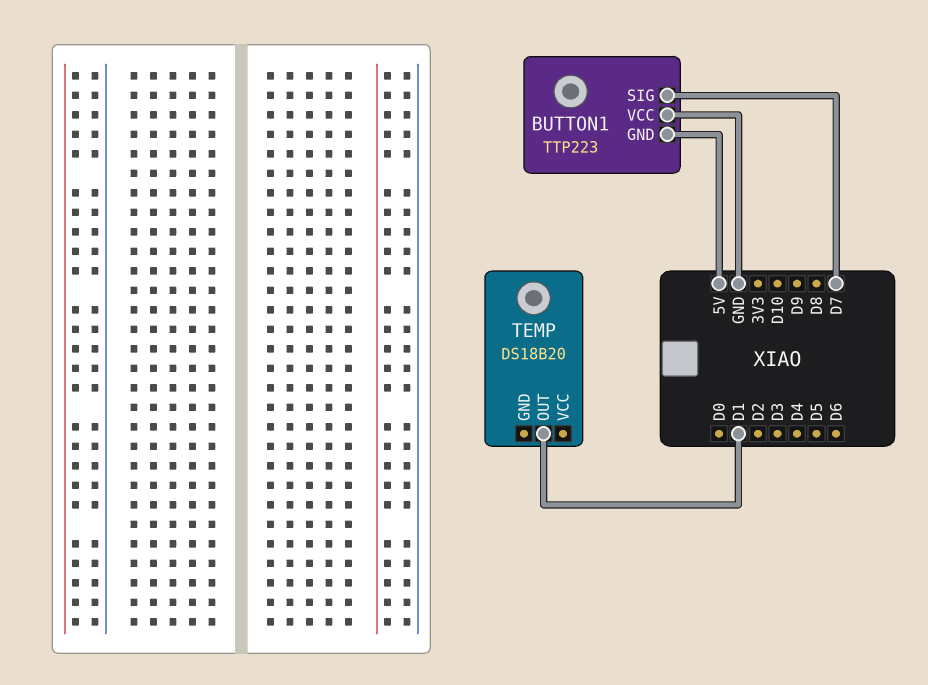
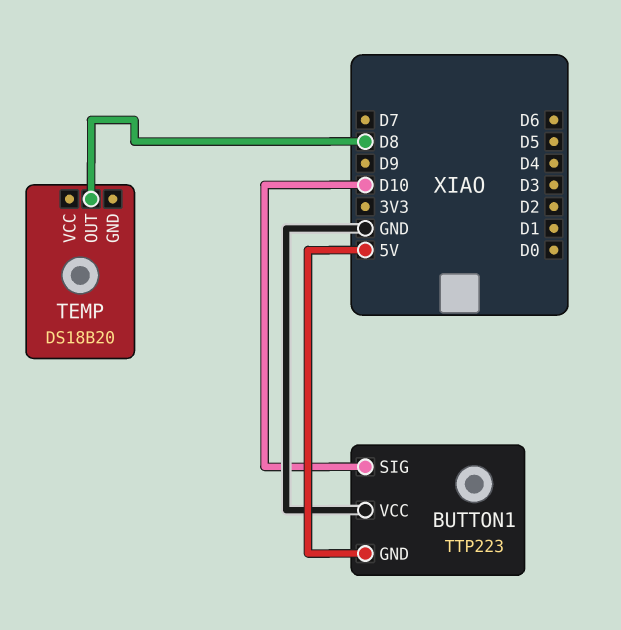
BUTTON1 pin SIG: D7 -> D10
TEMP pin OUT: D1 -> D8

